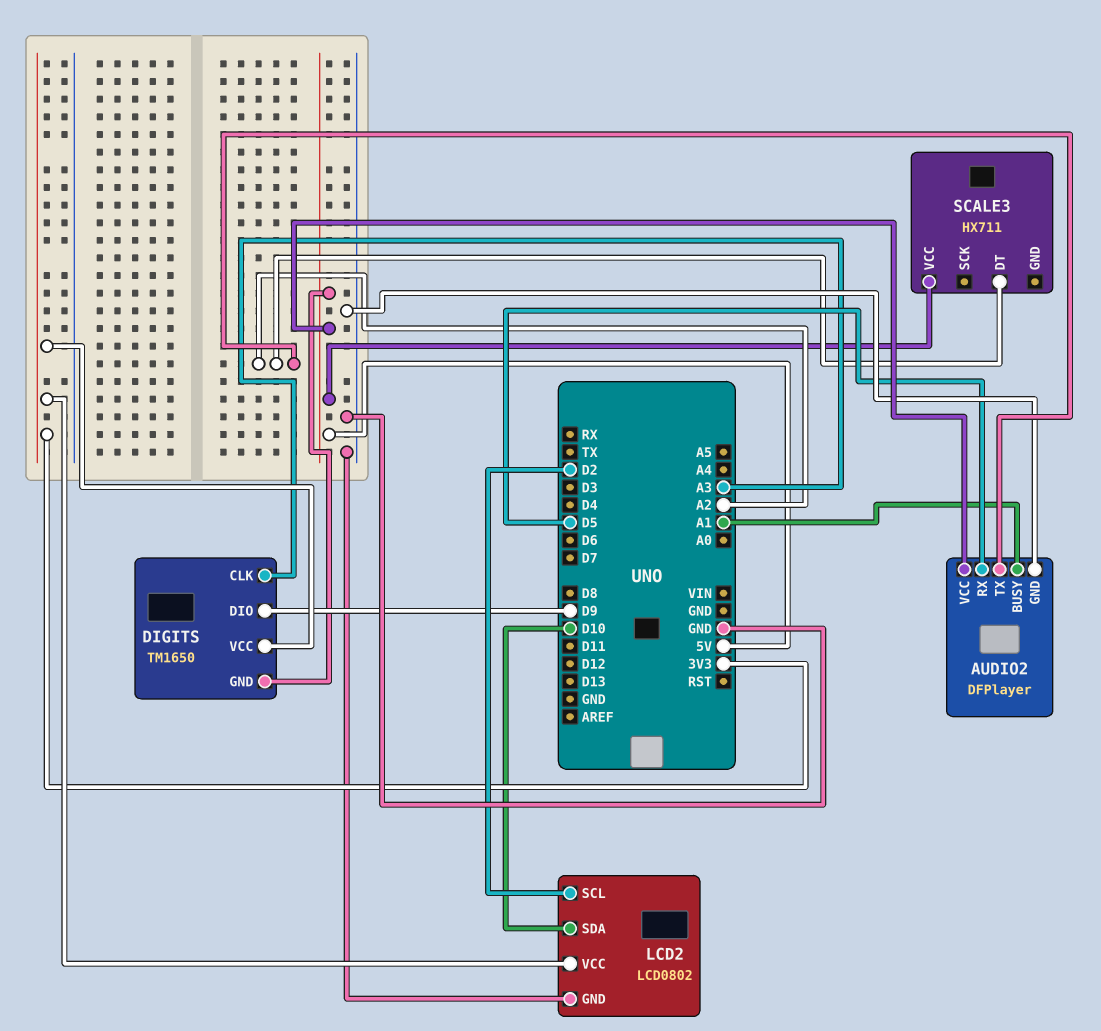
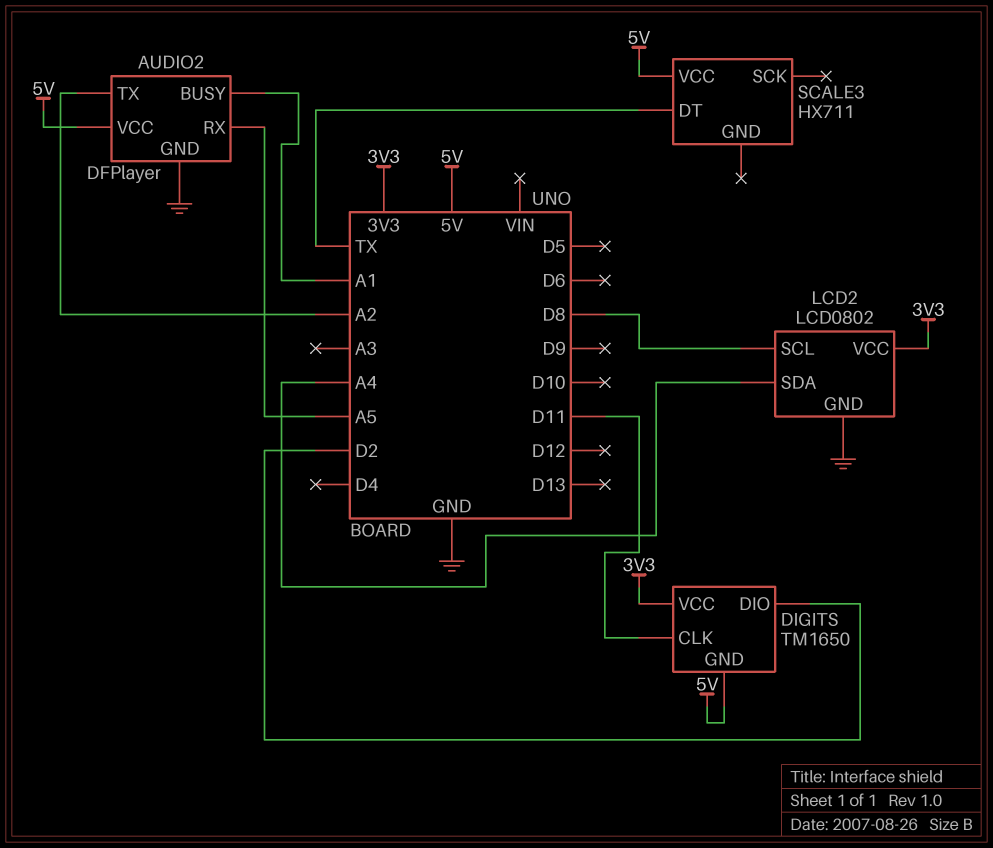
AUDIO2 pin RX: D5 -> A5
DIGITS pin CLK: A3 -> D11
DIGITS pin DIO: D9 -> D2
LCD2 pin SCL: D2 -> D8
LCD2 pin SDA: D10 -> A4
SCALE3 pin DT: A2 -> TX

